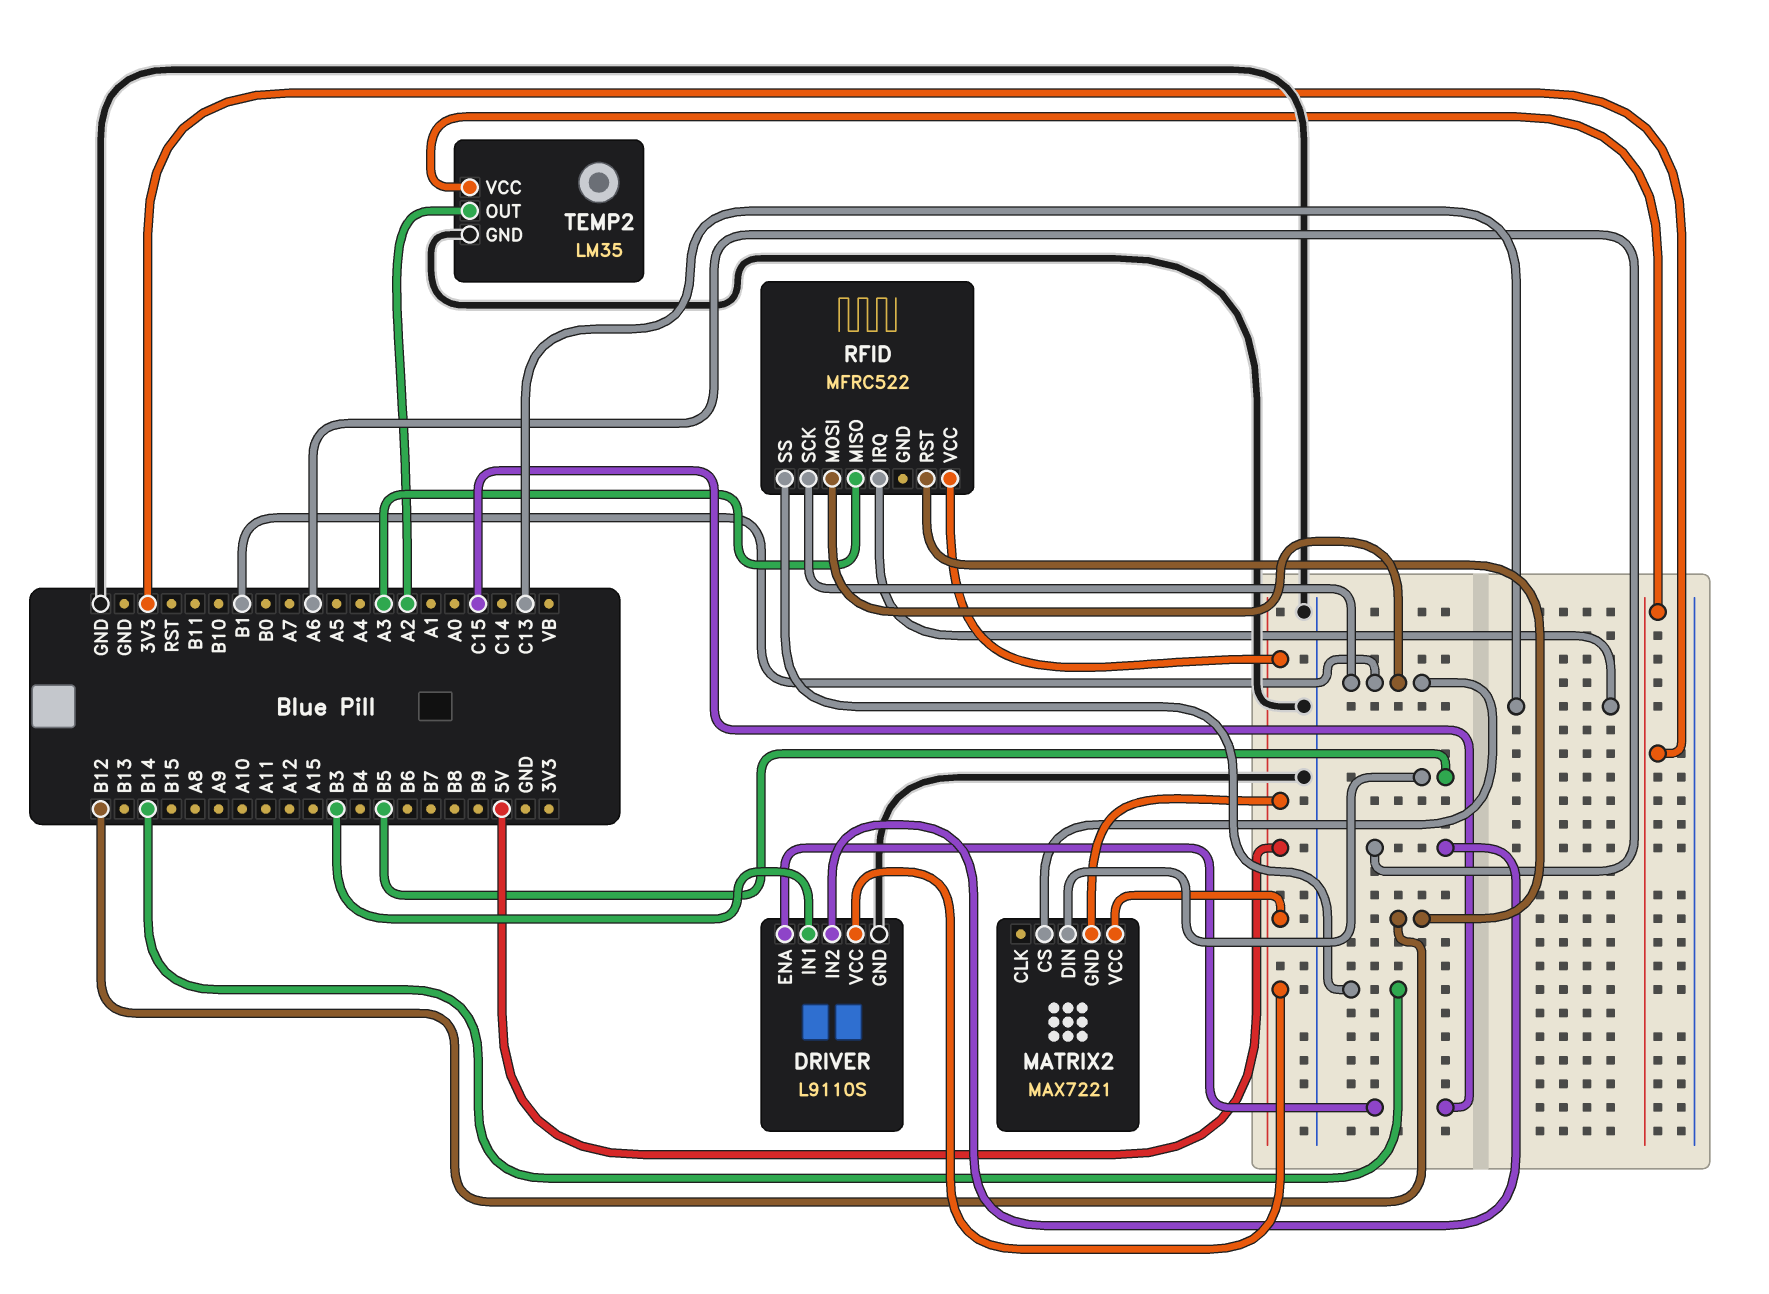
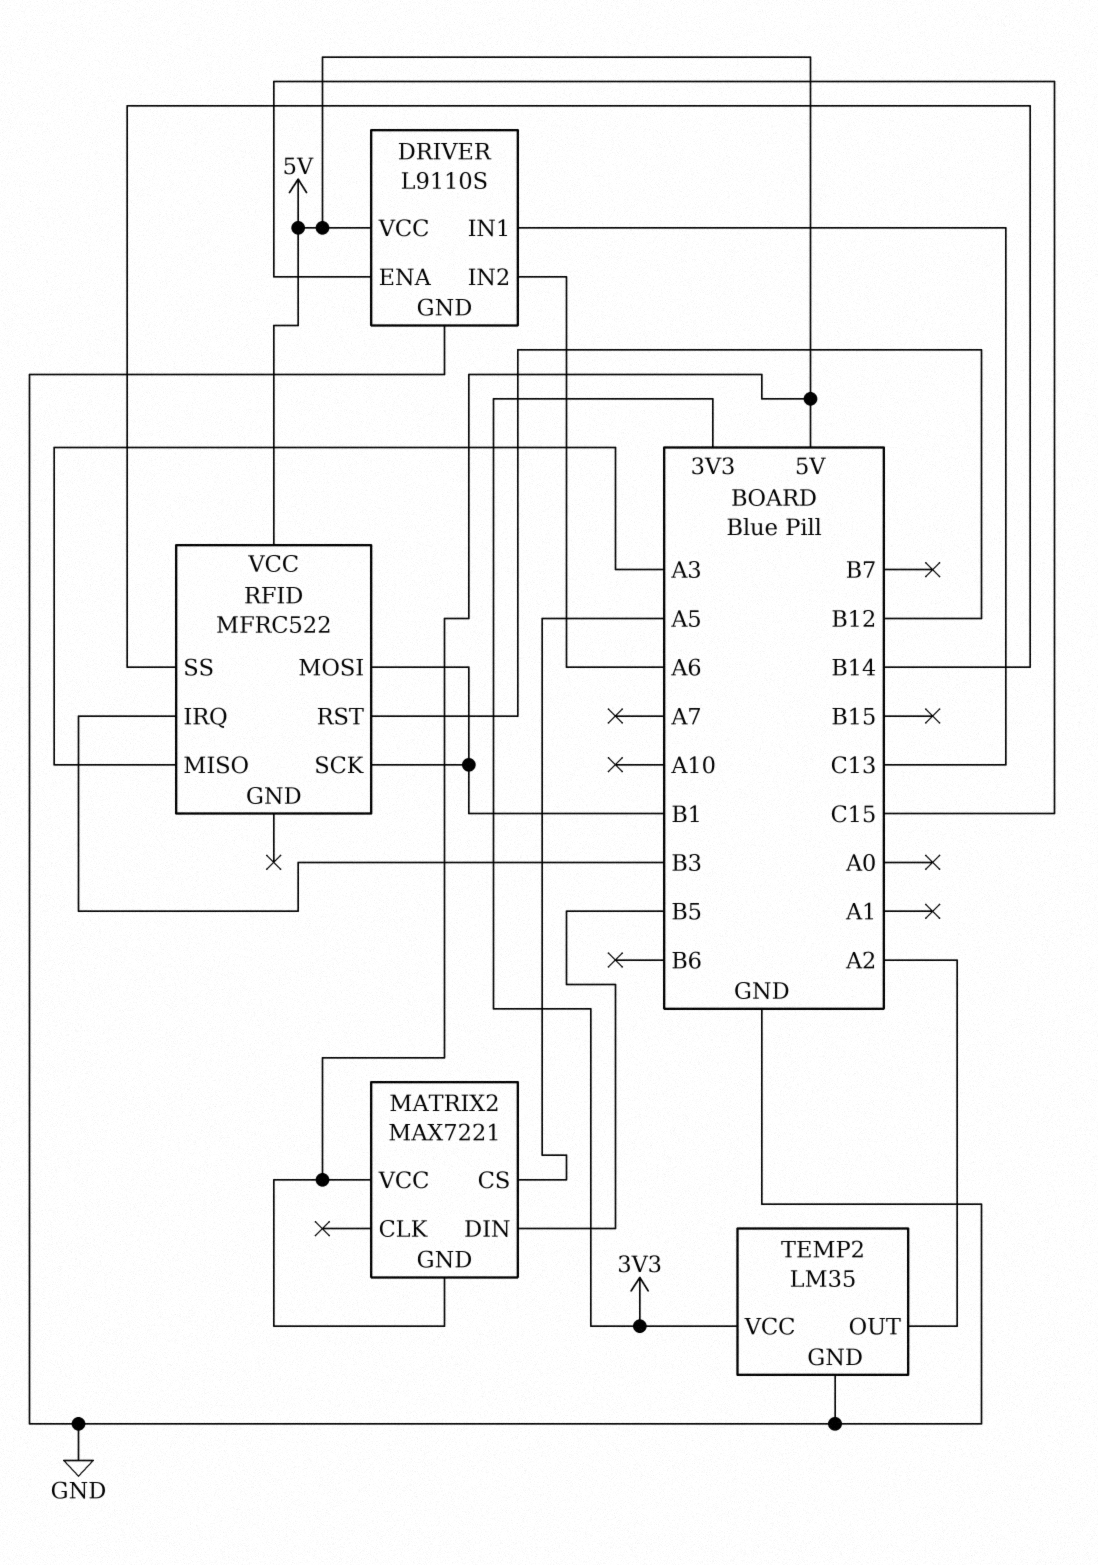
DRIVER pin IN1: B3 -> C13
MATRIX2 pin CS: B1 -> A5
RFID pin IRQ: C13 -> B3

